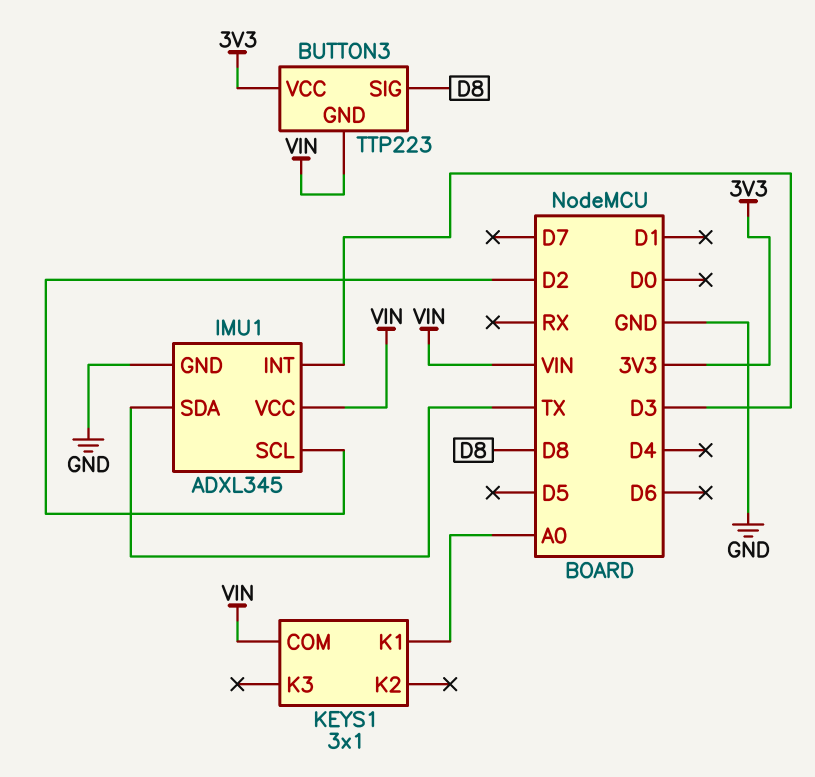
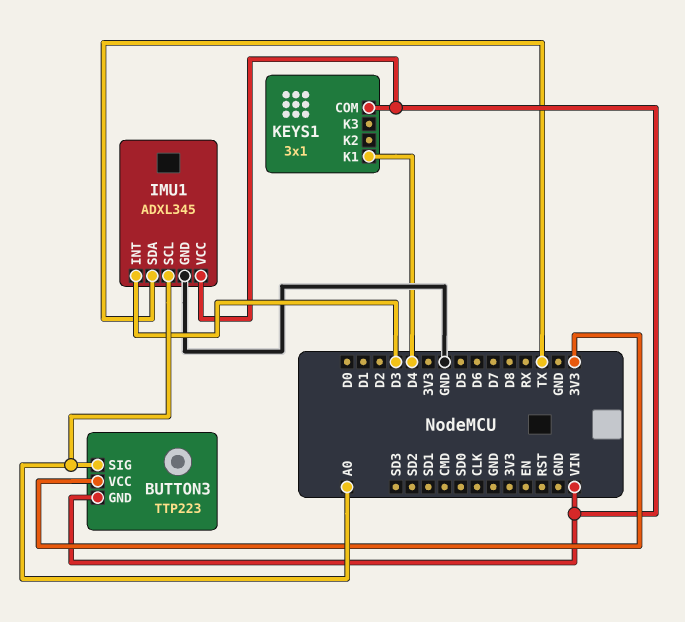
BUTTON3 pin SIG: D8 -> A0
IMU1 pin SCL: D2 -> A0
KEYS1 pin K1: A0 -> D4

